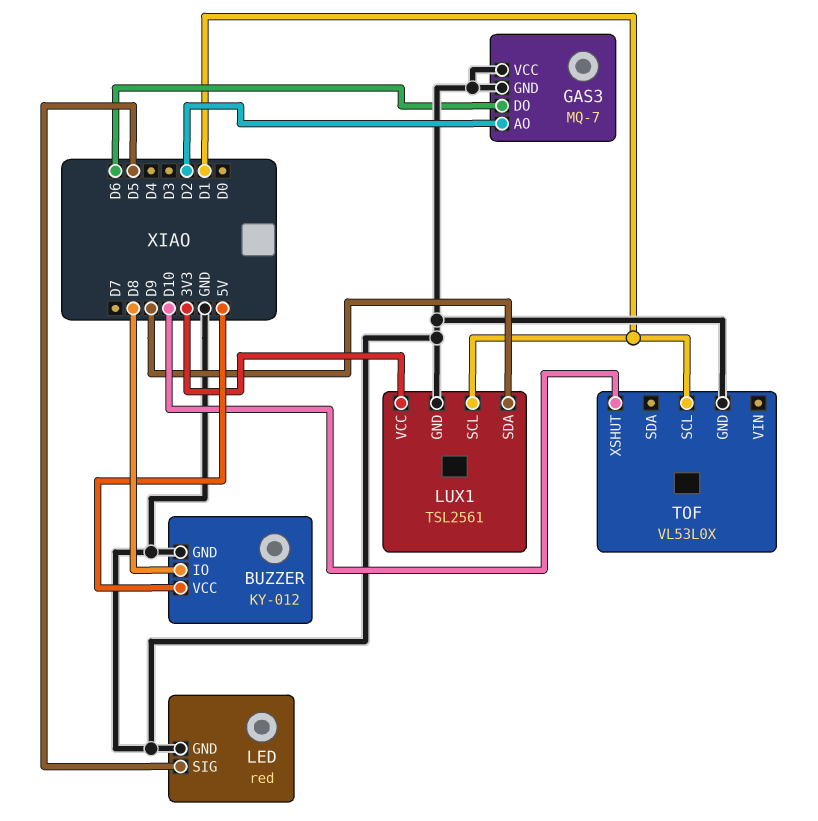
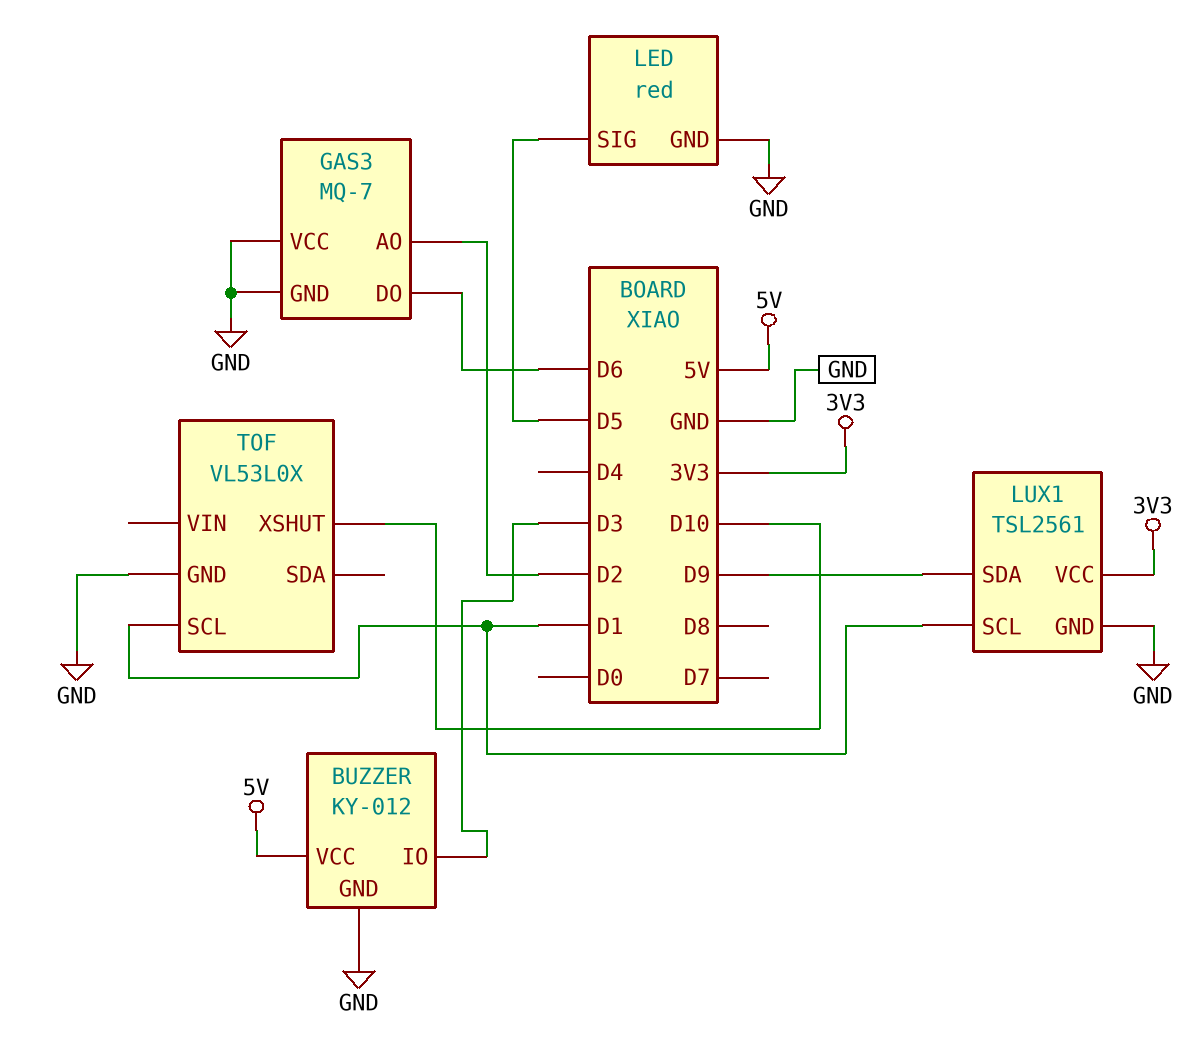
BUZZER pin IO: D8 -> D3

